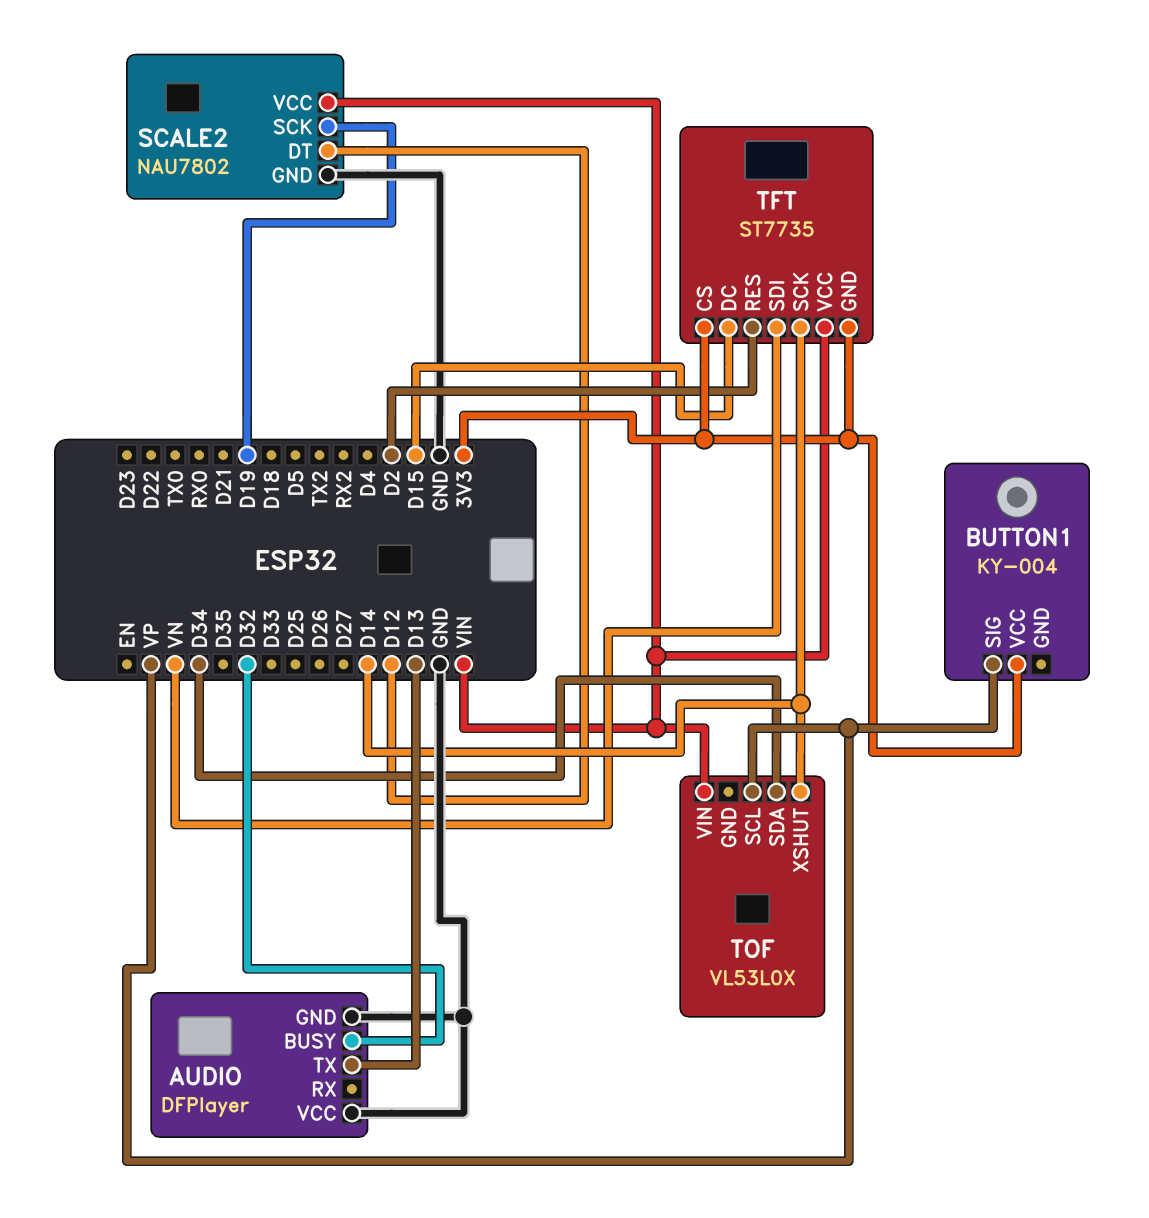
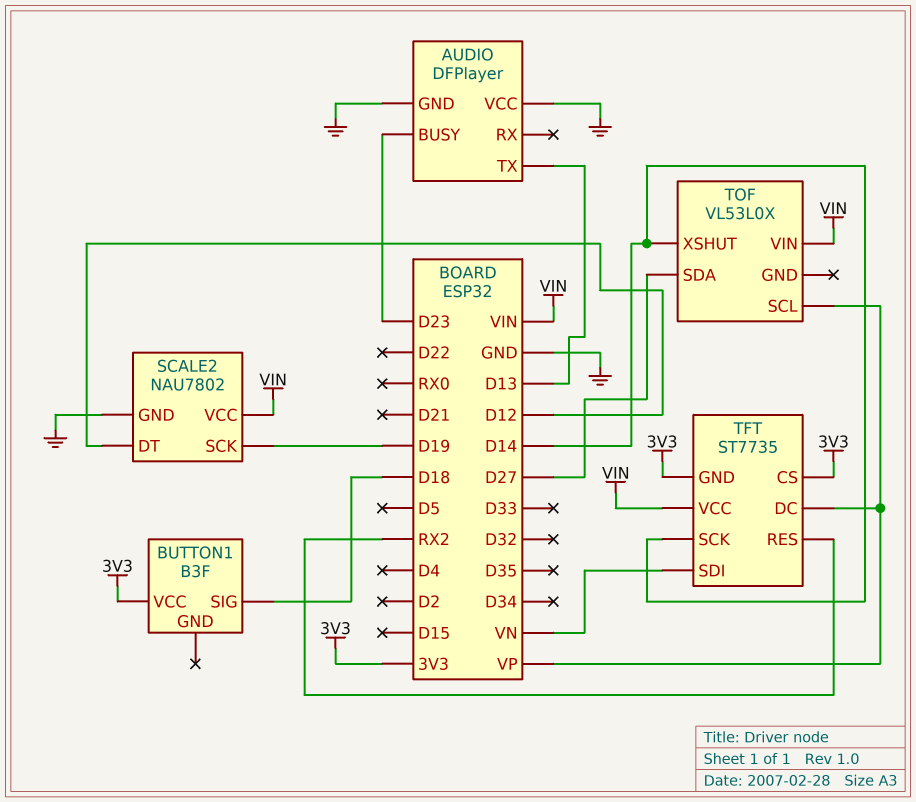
AUDIO pin BUSY: D32 -> D23
BUTTON1: KY-004 -> B3F
BUTTON1 pin SIG: VP -> D18
TFT pin DC: D15 -> VP
TFT pin RES: D2 -> RX2
TOF pin SDA: D34 -> D27

